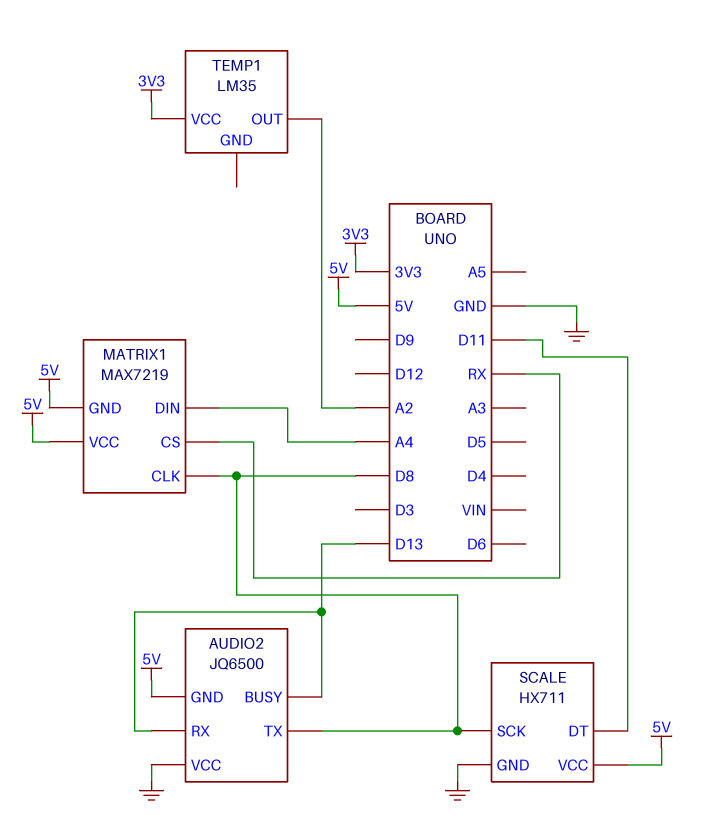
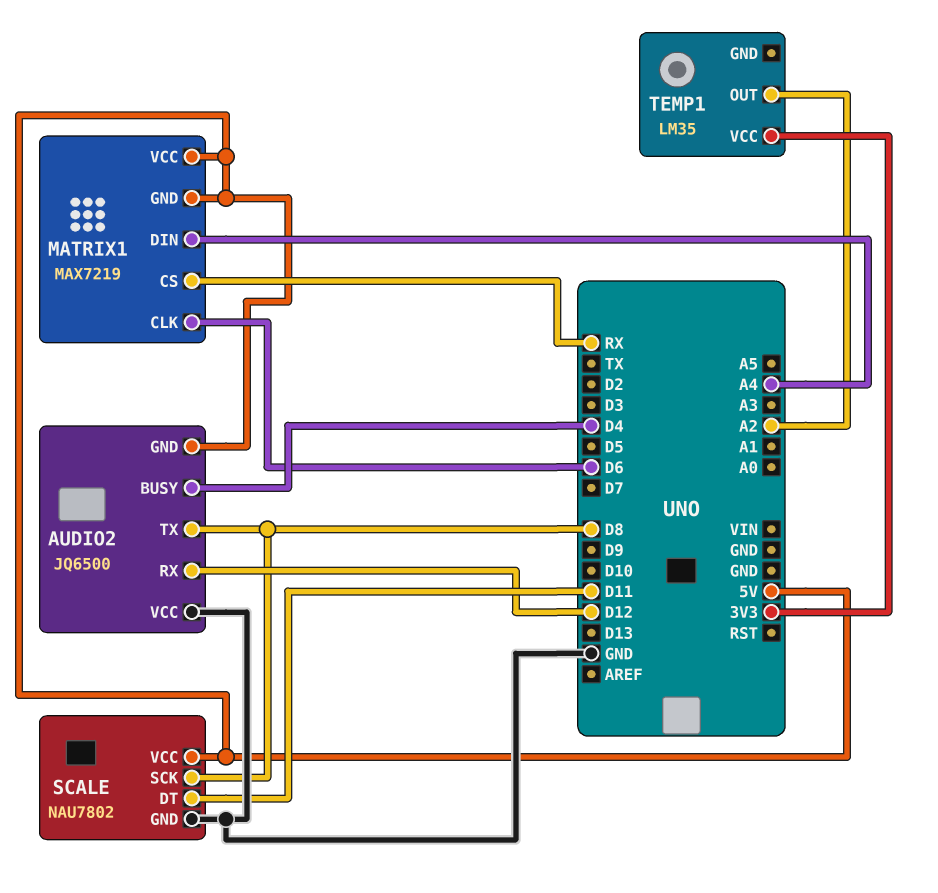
AUDIO2 pin BUSY: D13 -> D4
AUDIO2 pin RX: D13 -> D12
MATRIX1 pin CLK: D8 -> D6
SCALE: HX711 -> NAU7802

